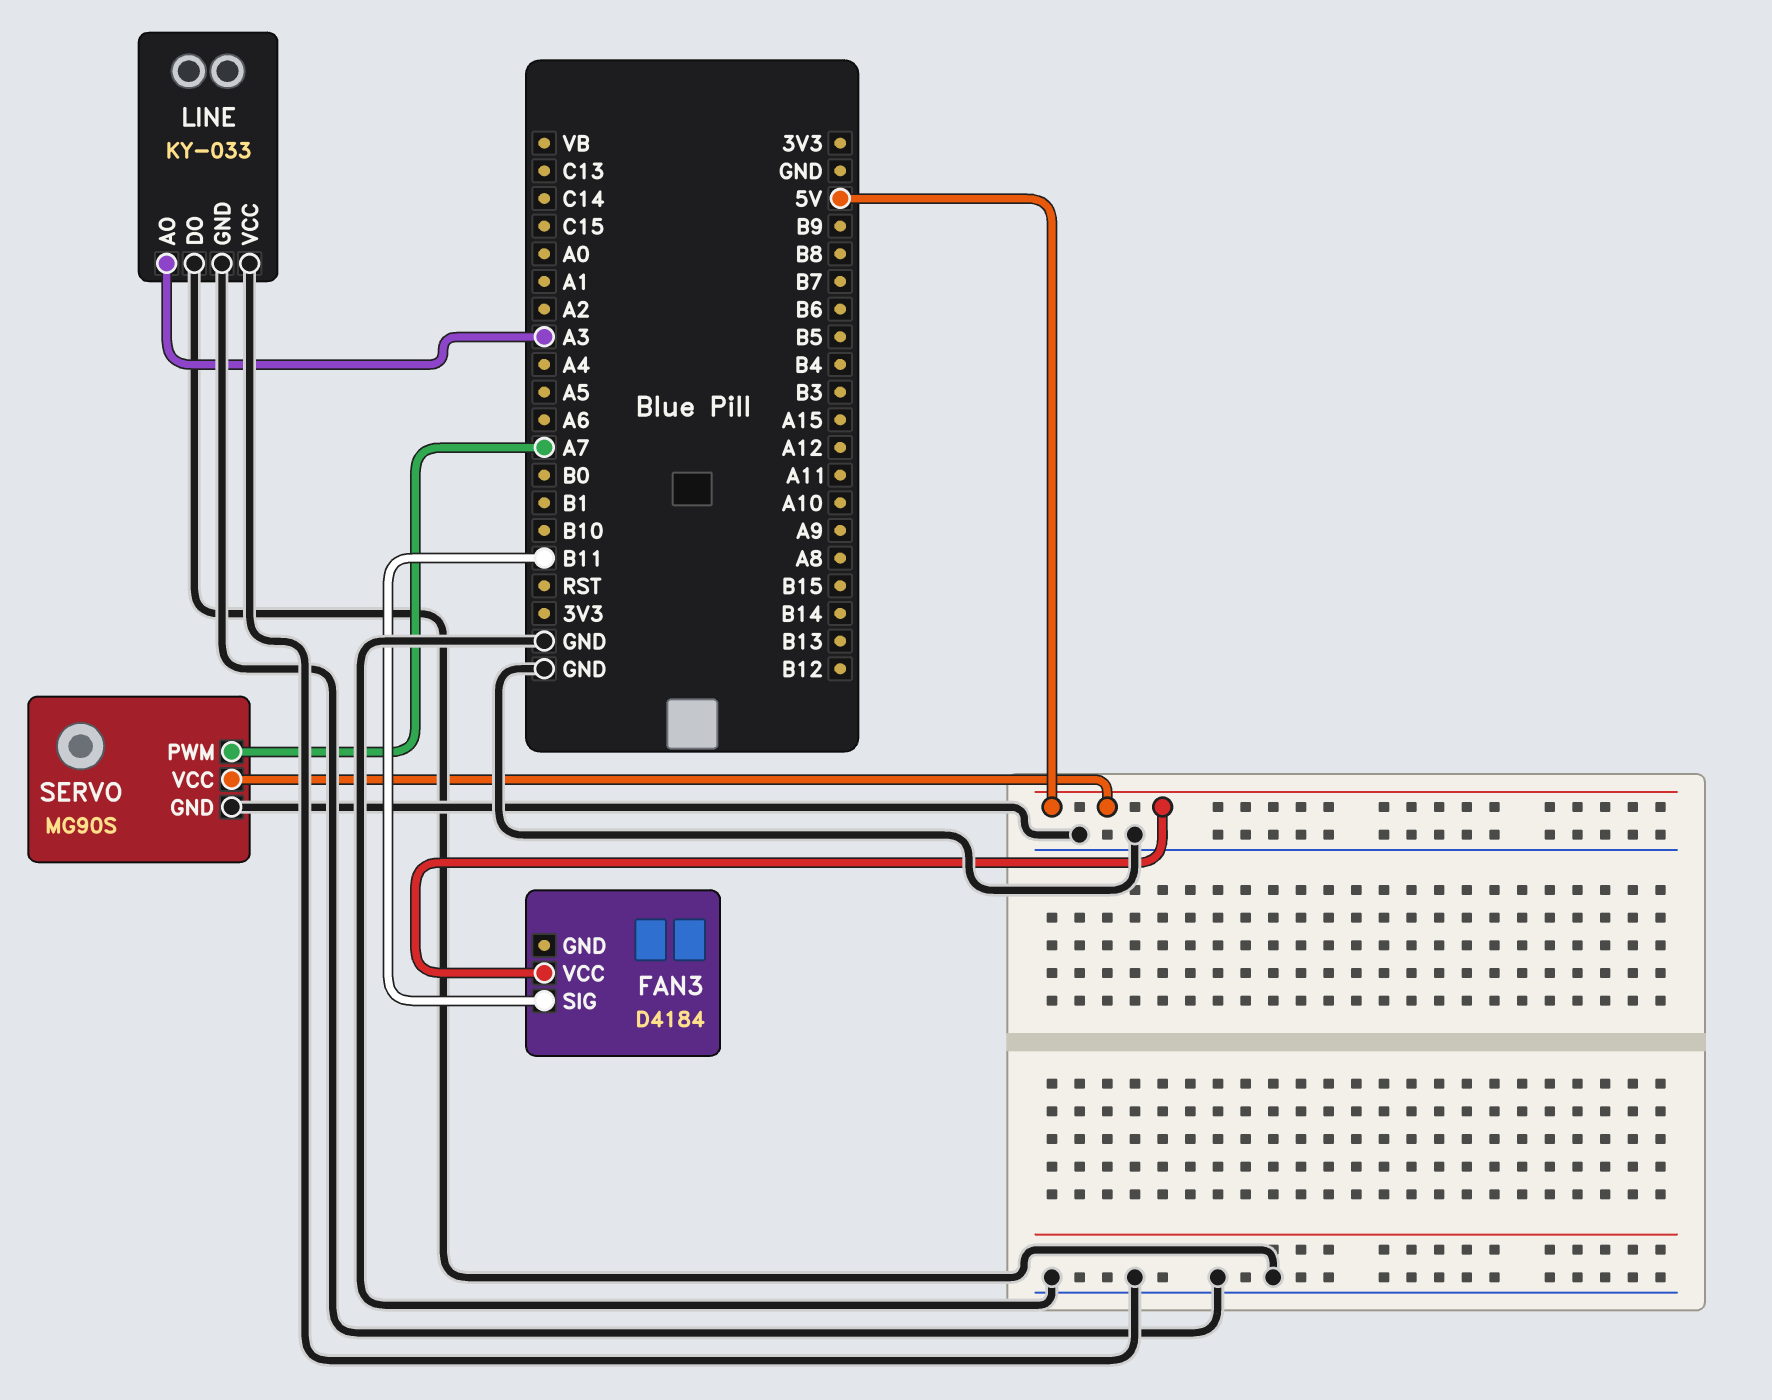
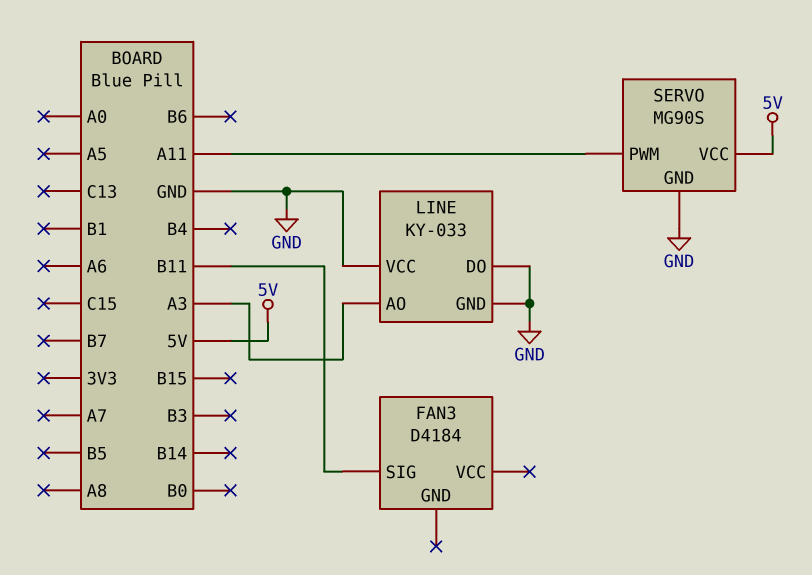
FAN3 pin VCC: 5V -> none
SERVO pin PWM: A7 -> A11

